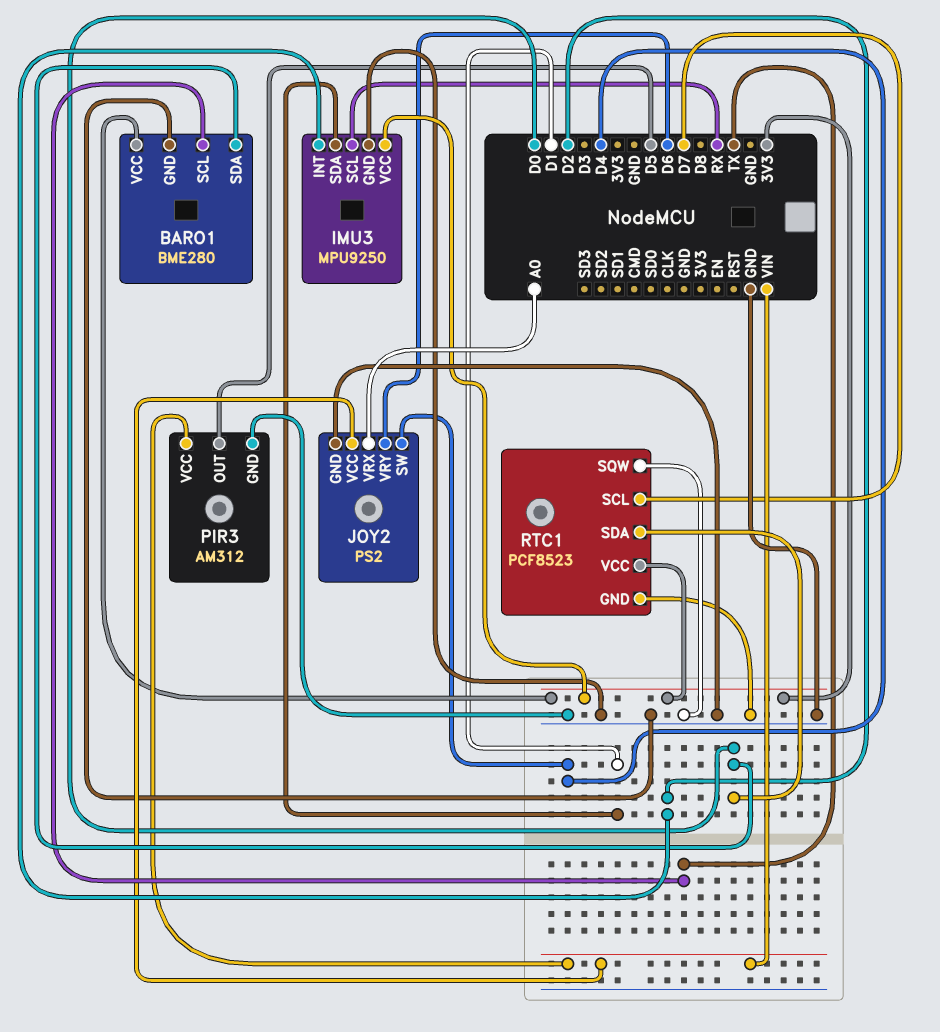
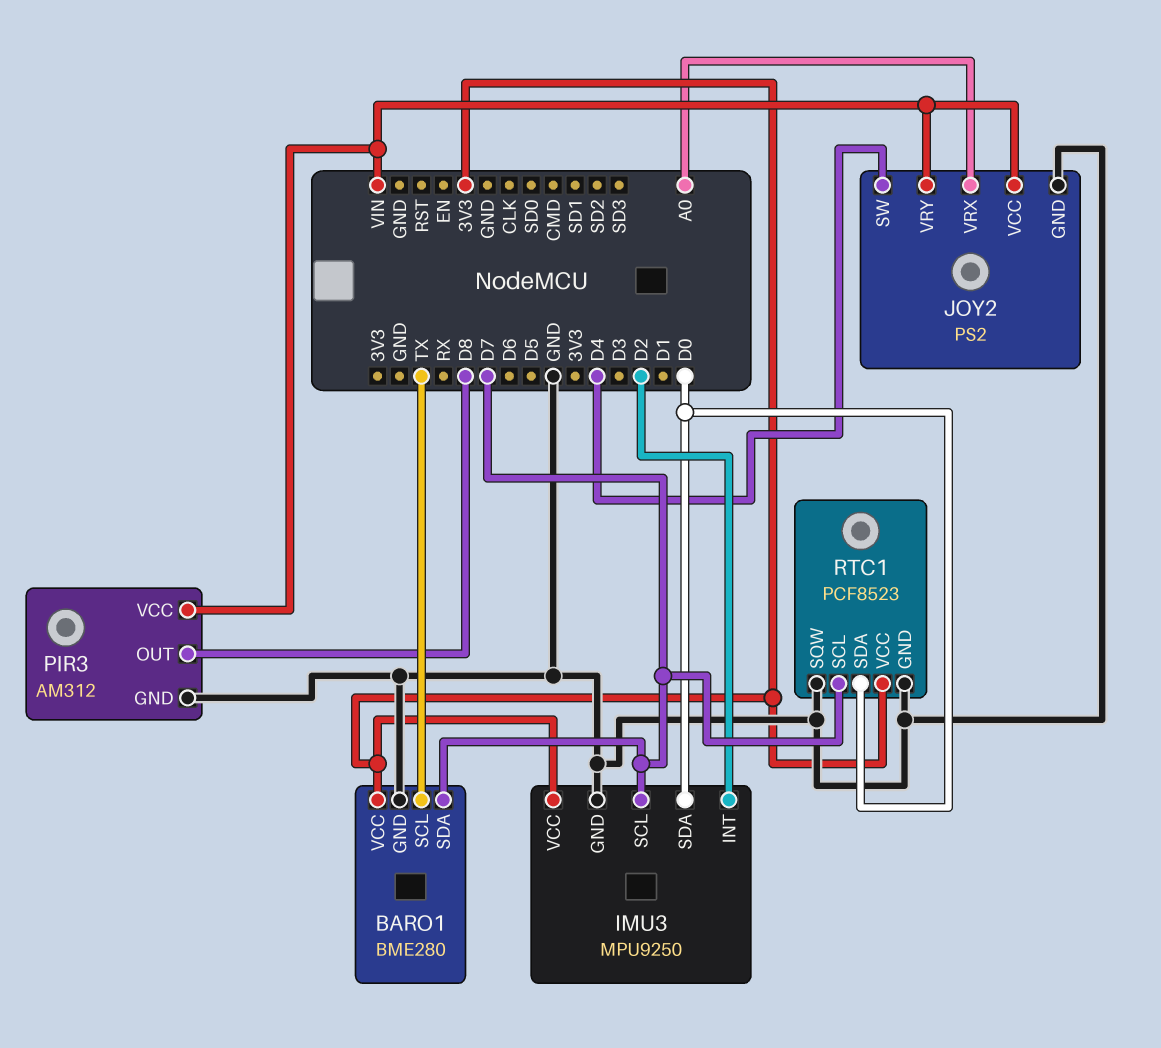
BARO1 pin SDA: D0 -> D7
IMU3 pin SCL: RX -> D7
IMU3 pin SDA: D1 -> D0
JOY2 pin VRY: D6 -> VIN
PIR3 pin OUT: D5 -> D8

